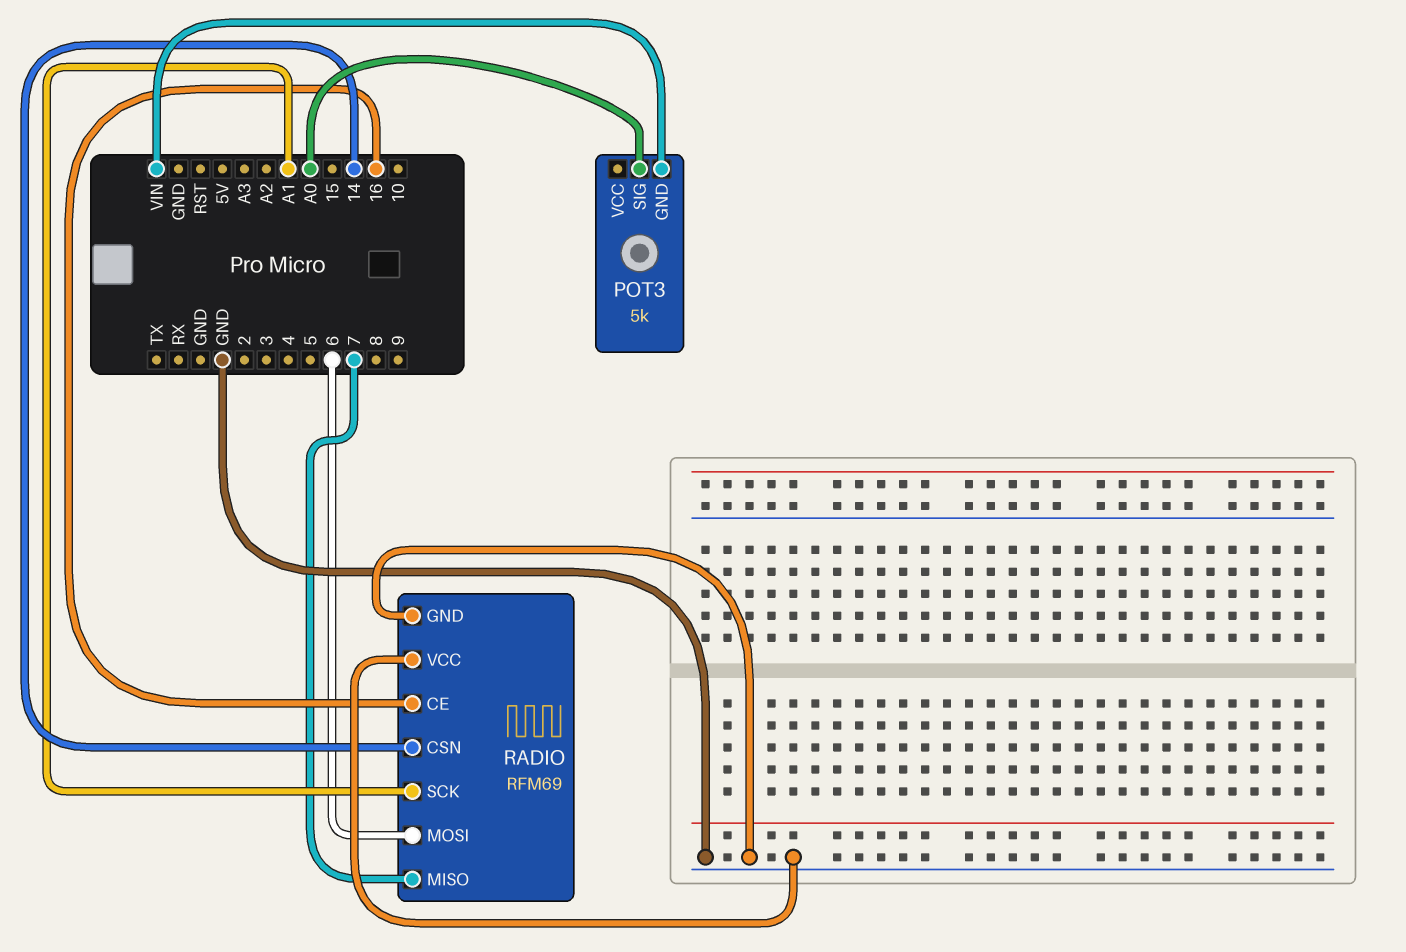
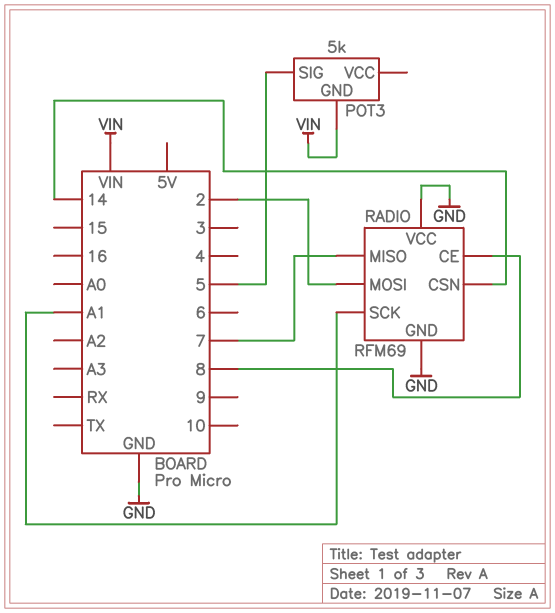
POT3 pin SIG: A0 -> 5
RADIO pin CE: 16 -> 8
RADIO pin MOSI: 6 -> 2

